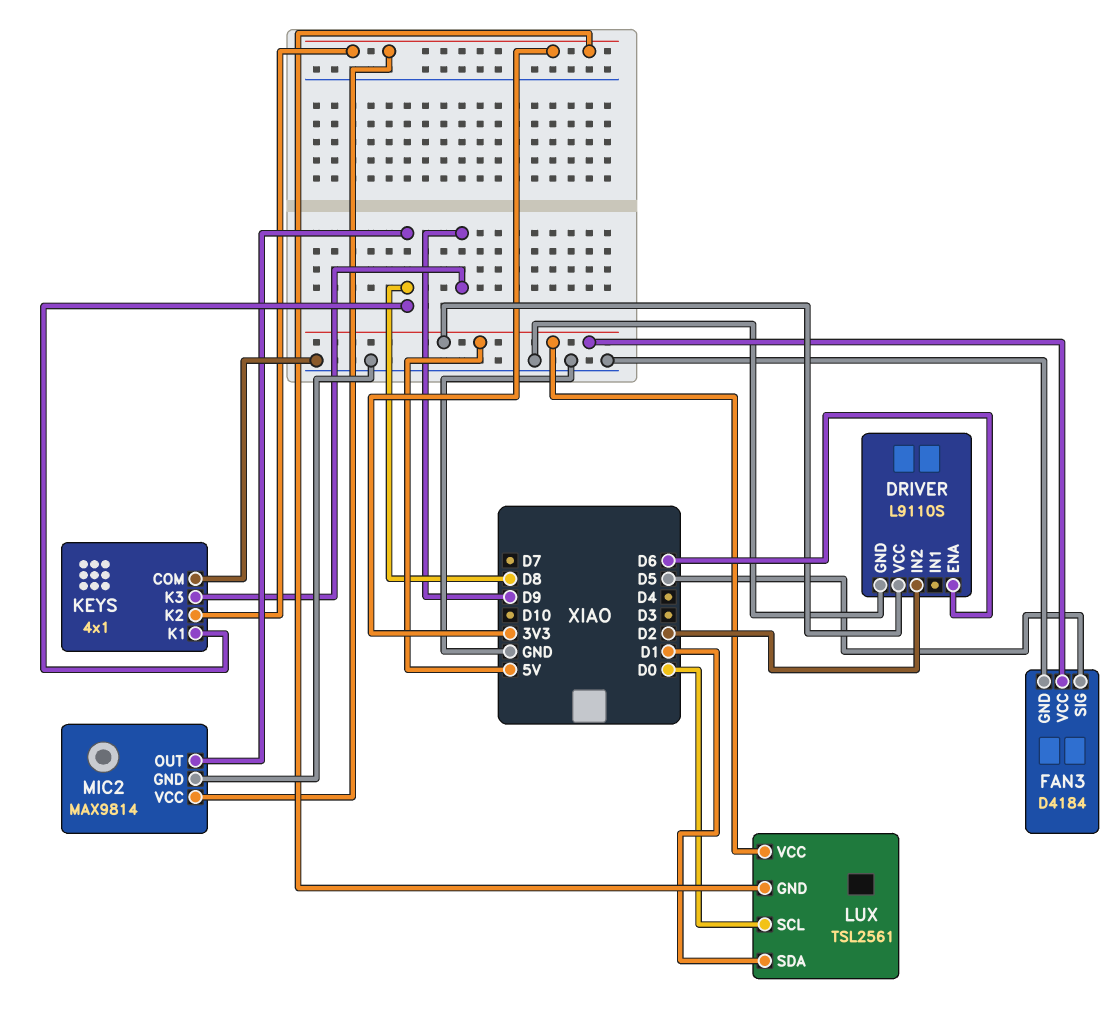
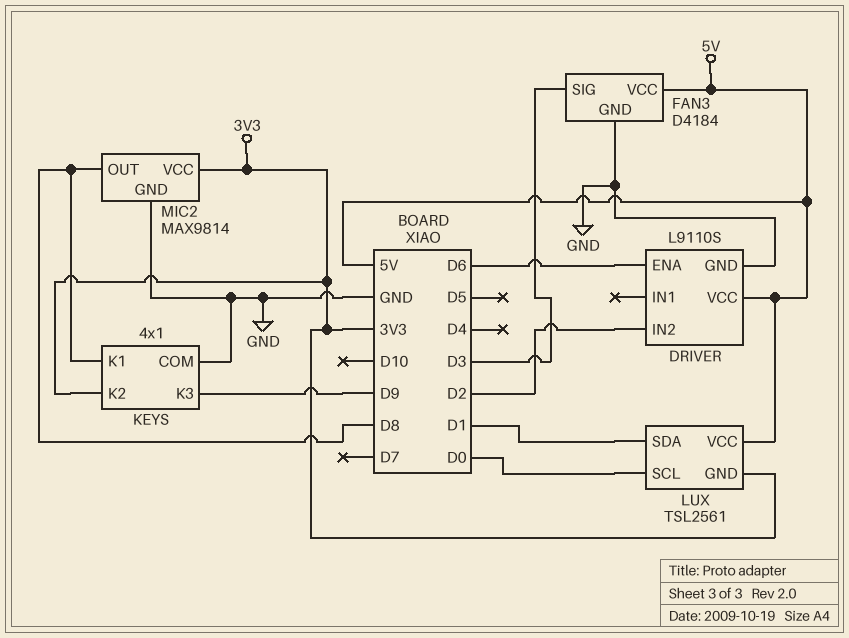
FAN3 pin SIG: D5 -> D3

